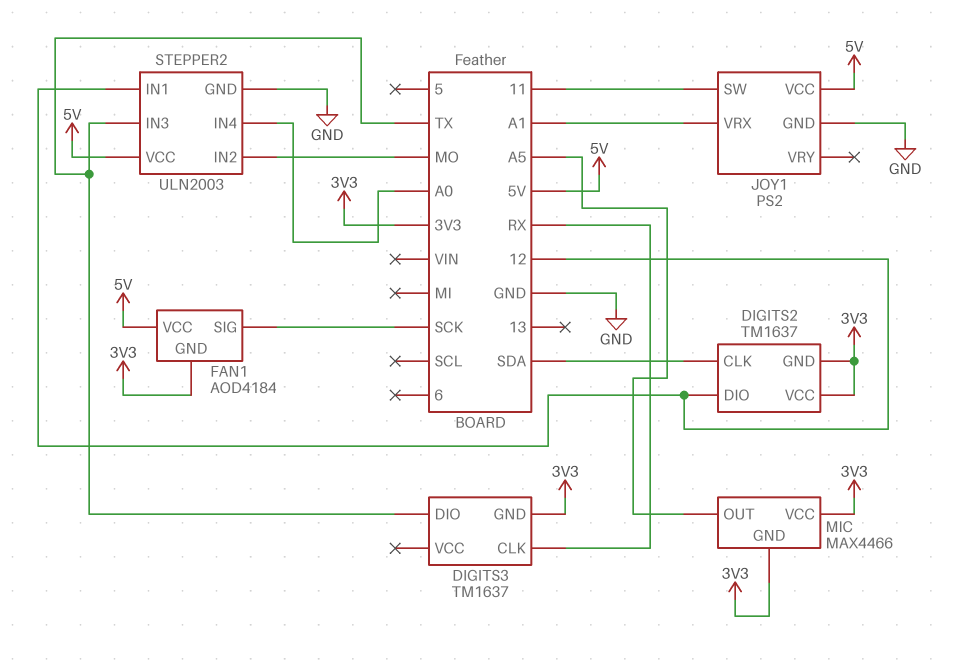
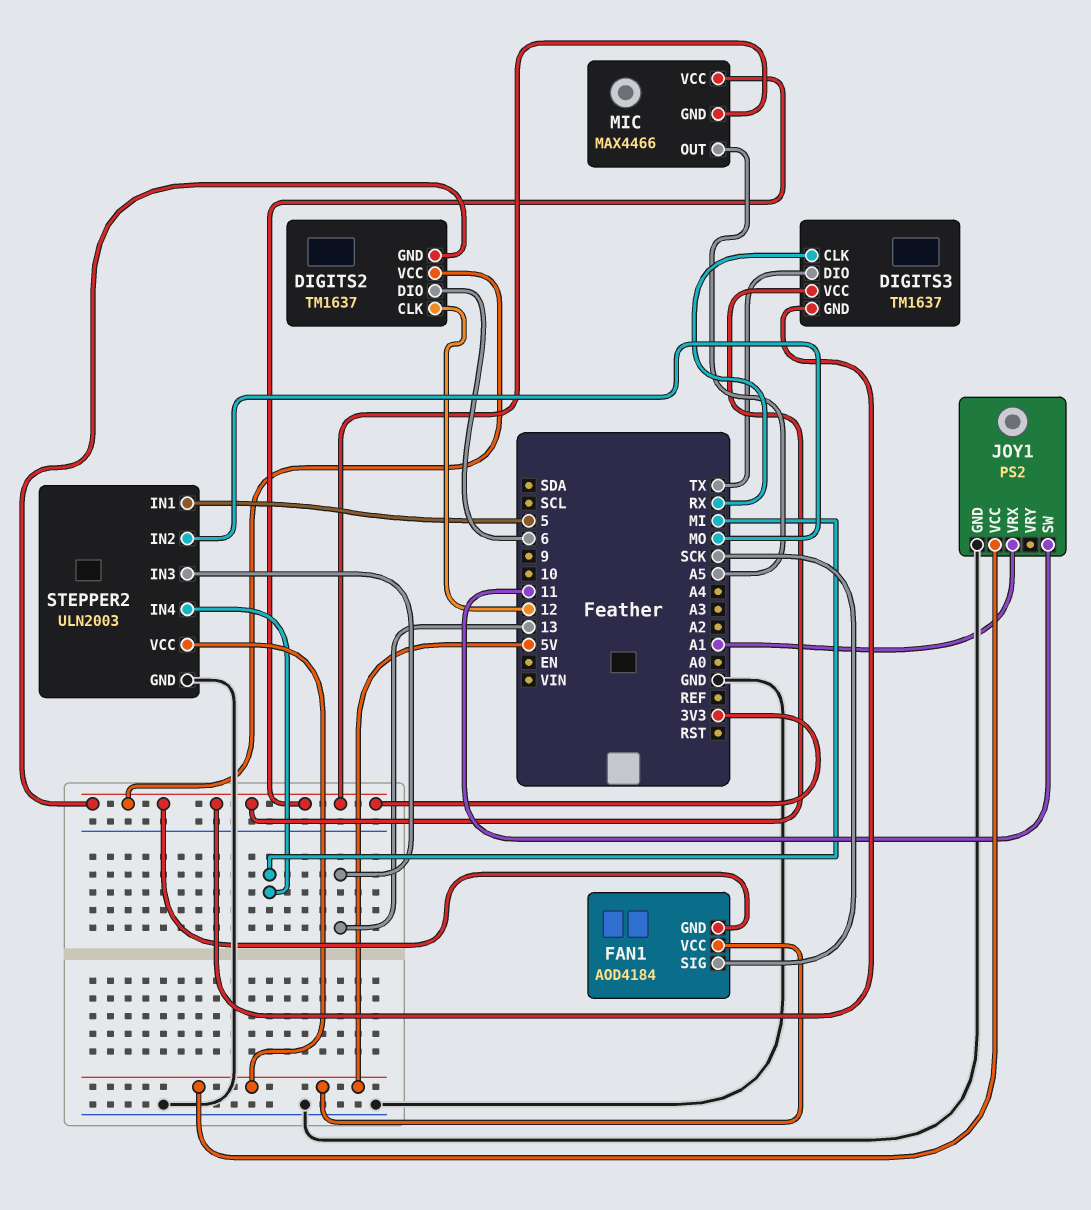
DIGITS2 pin CLK: SDA -> 12
DIGITS2 pin DIO: 12 -> 6
DIGITS3 pin VCC: none -> 3V3
STEPPER2 pin IN1: 12 -> 5
STEPPER2 pin IN3: TX -> 13
STEPPER2 pin IN4: A0 -> MI

